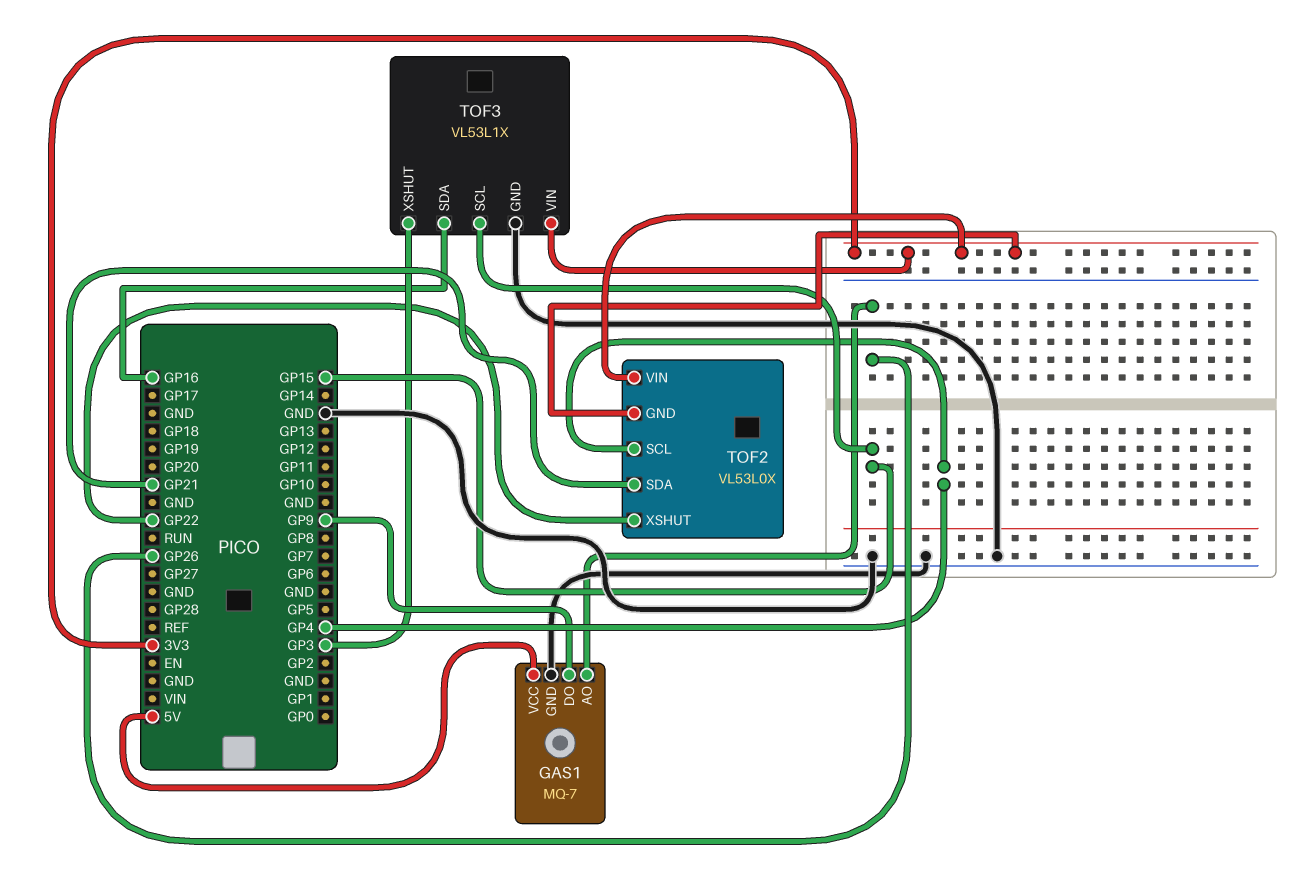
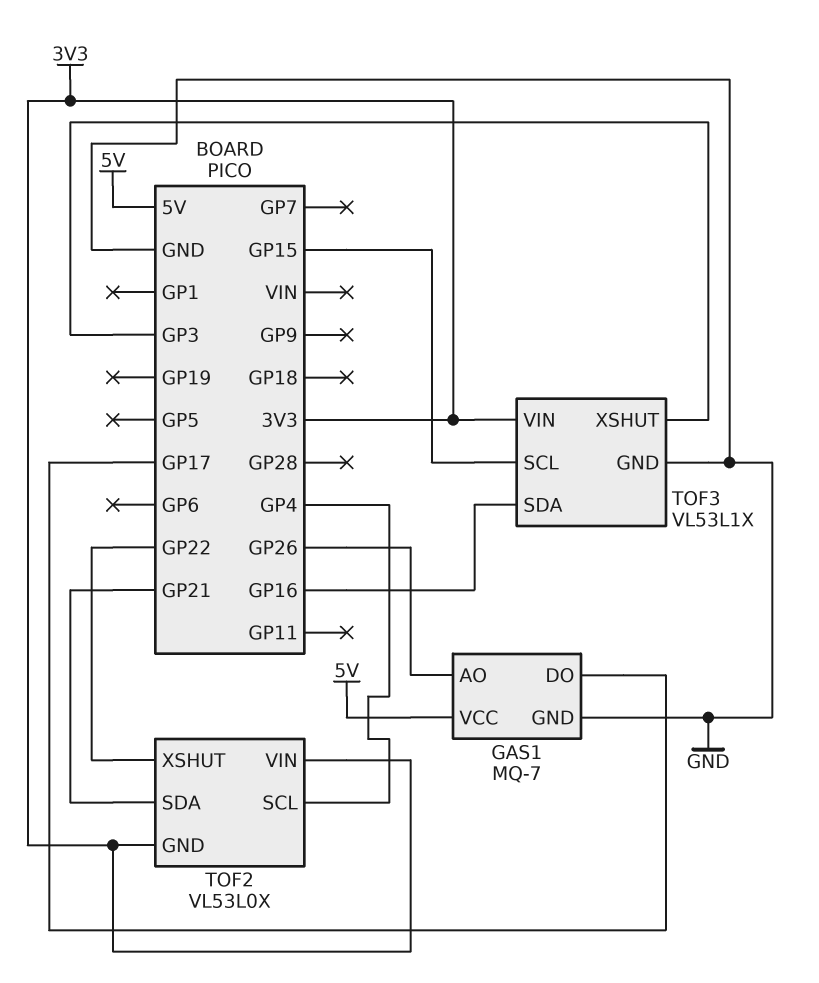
GAS1 pin DO: GP9 -> GP17

